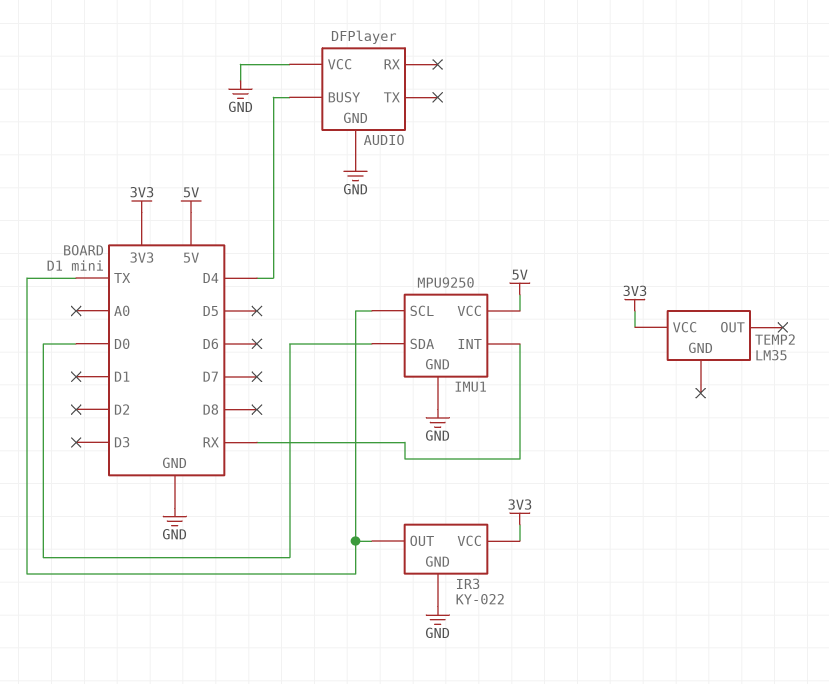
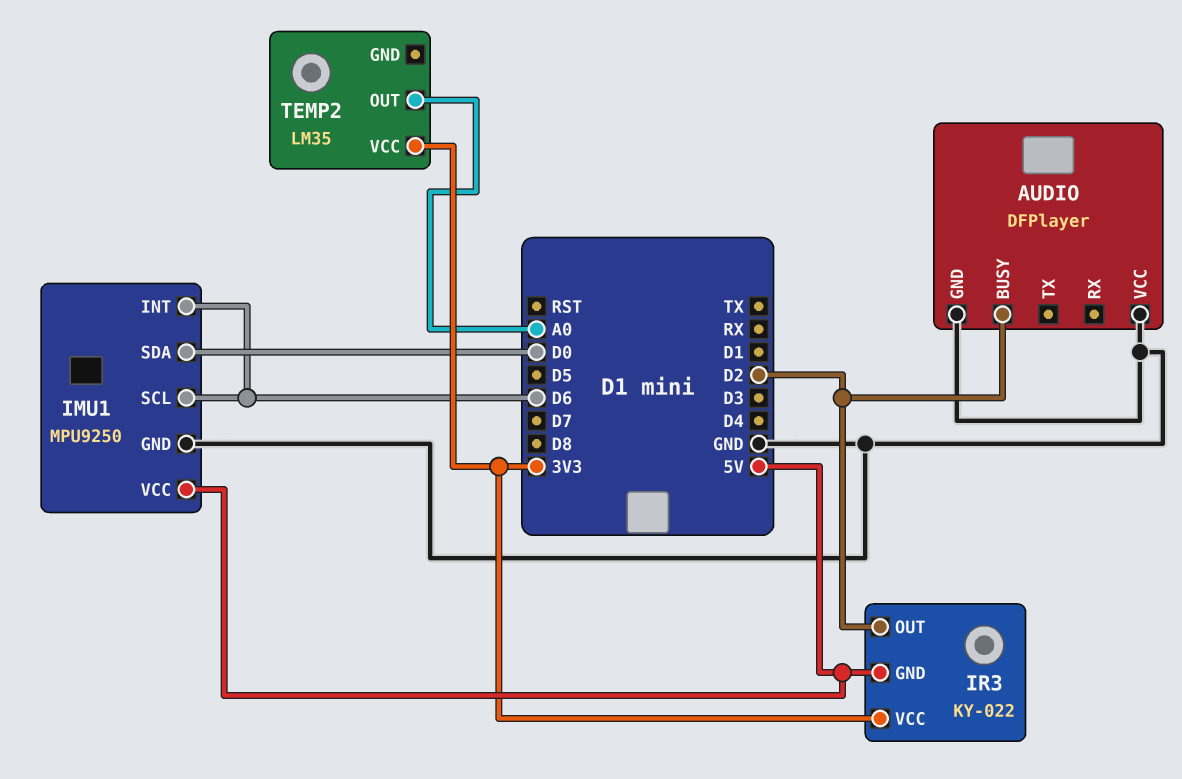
AUDIO pin BUSY: D4 -> D2
IMU1 pin INT: RX -> D6
IMU1 pin SCL: TX -> D6
IR3 pin GND: GND -> 5V
IR3 pin OUT: TX -> D2
TEMP2 pin OUT: none -> A0

